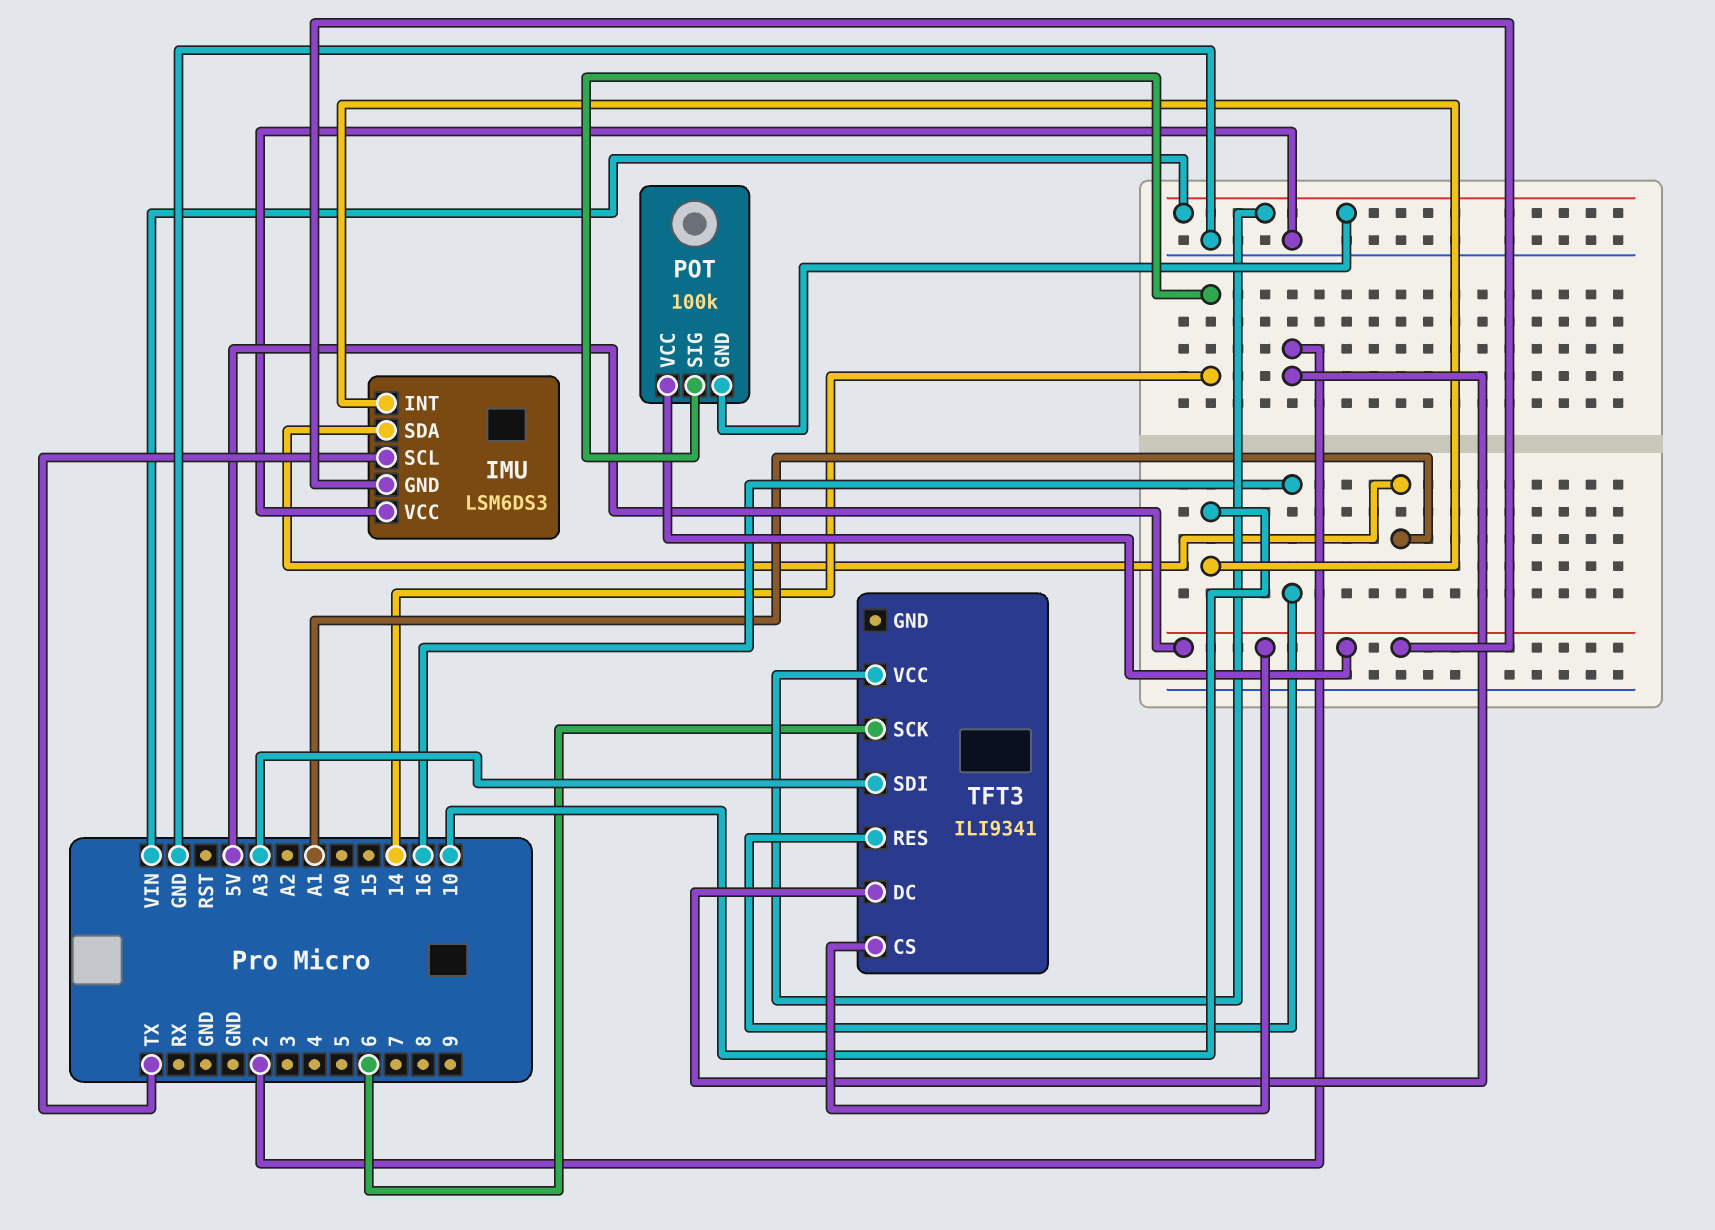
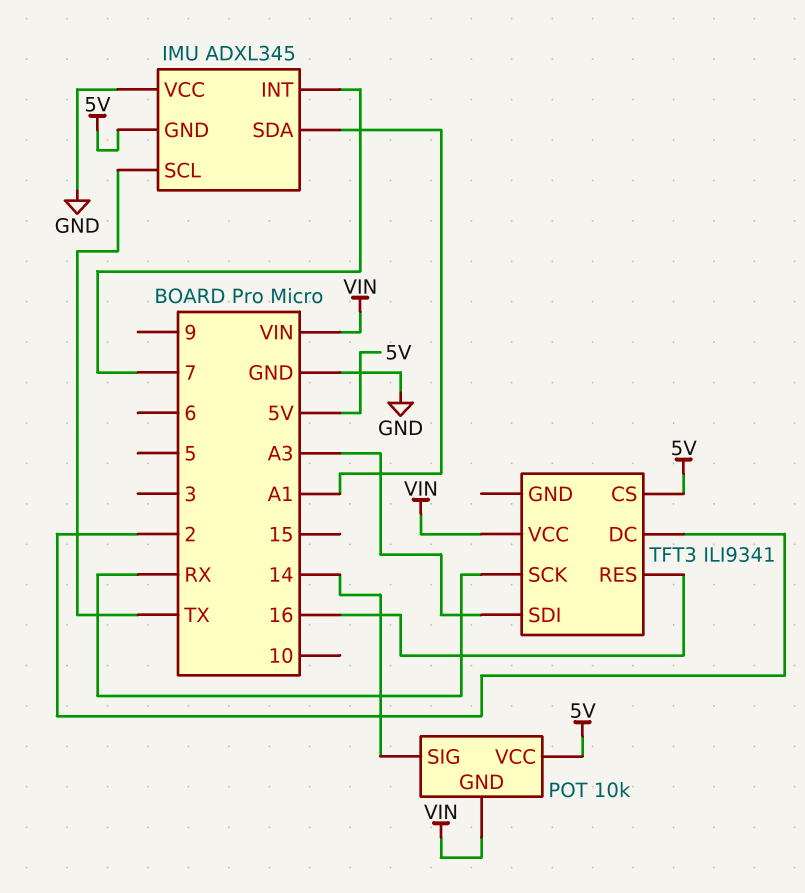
IMU: LSM6DS3 -> ADXL345
IMU pin INT: 10 -> 7
POT: 100k -> 10k
TFT3 pin SCK: 6 -> RX

